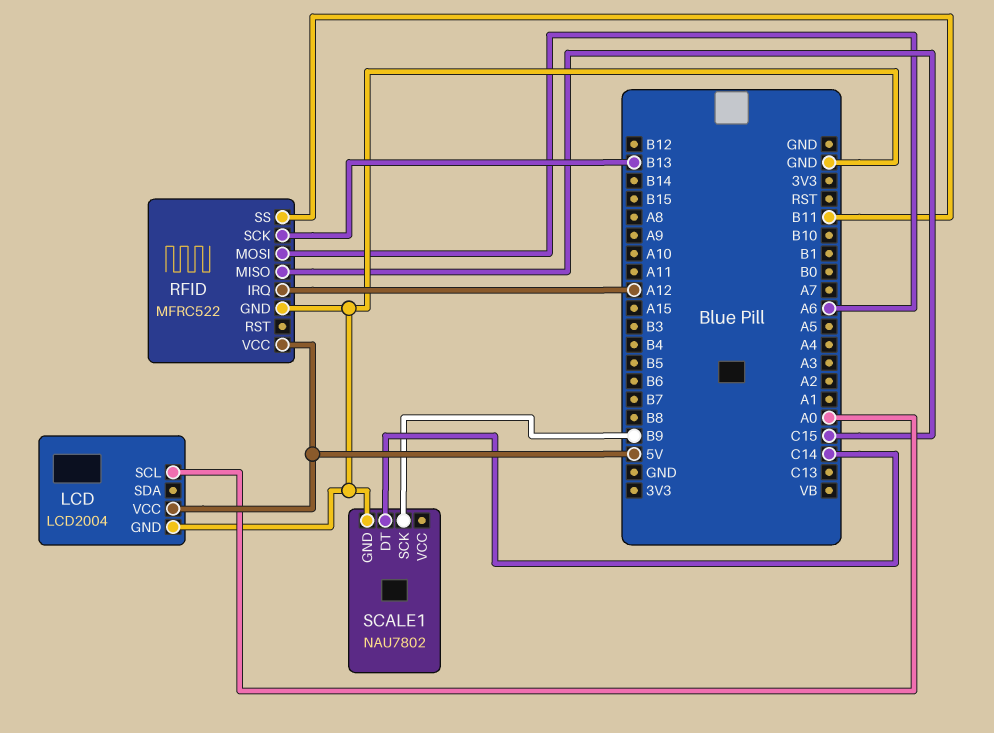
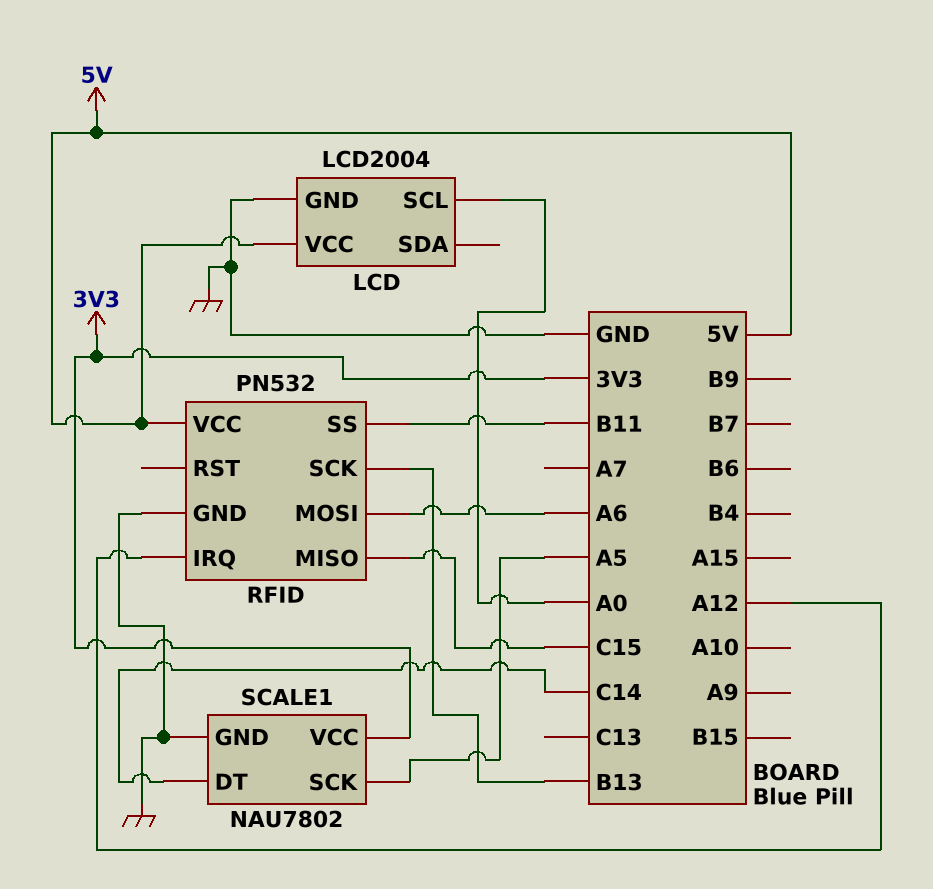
RFID: MFRC522 -> PN532
SCALE1 pin SCK: B9 -> A5
SCALE1 pin VCC: none -> 3V3

